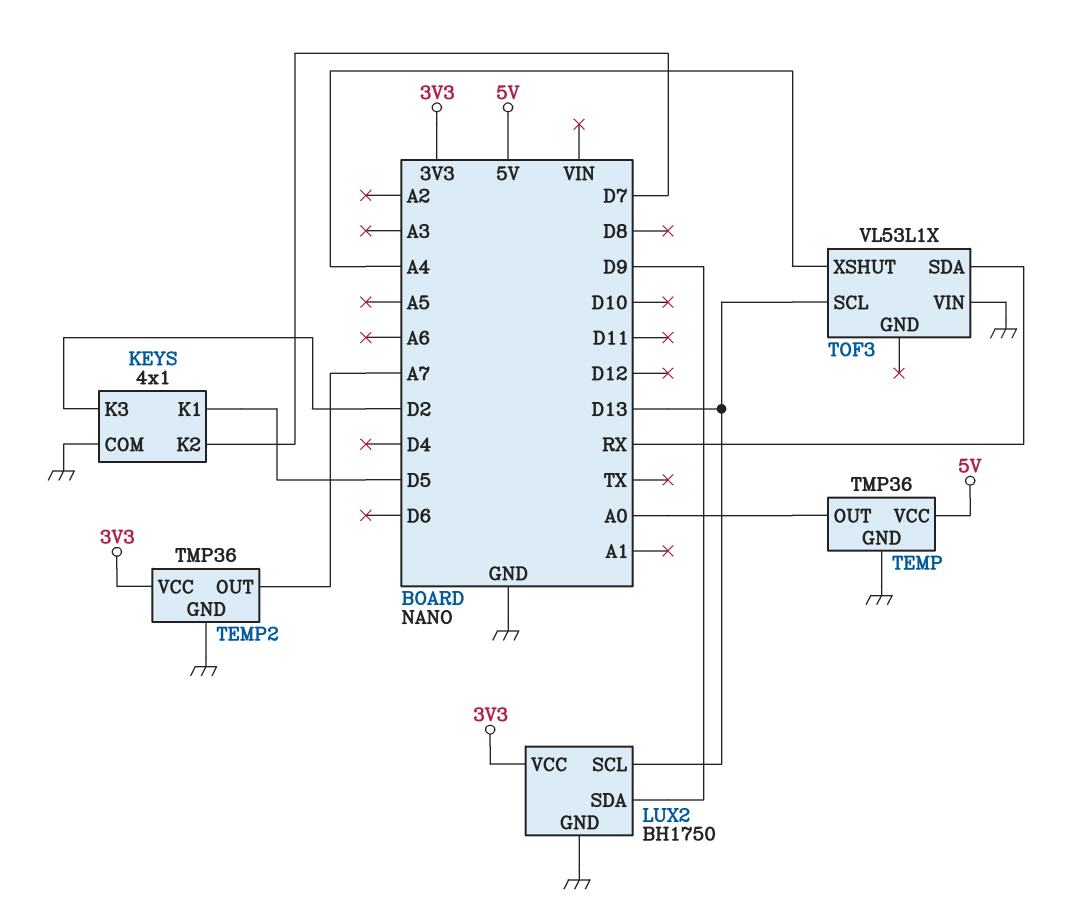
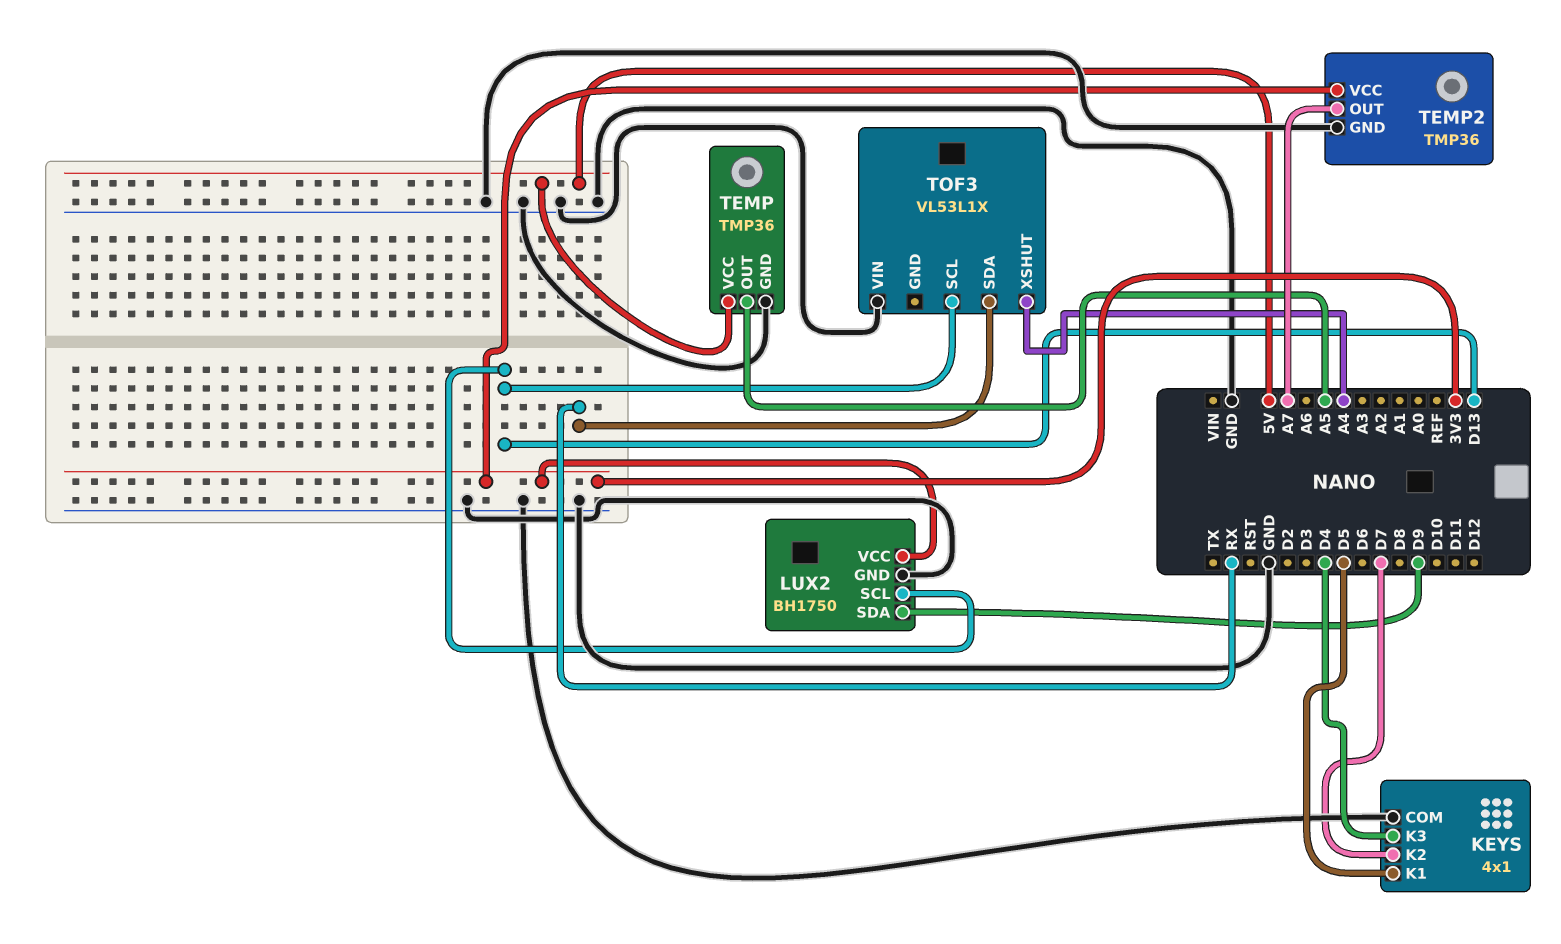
KEYS pin K3: D2 -> D4
TEMP pin OUT: A0 -> A5

